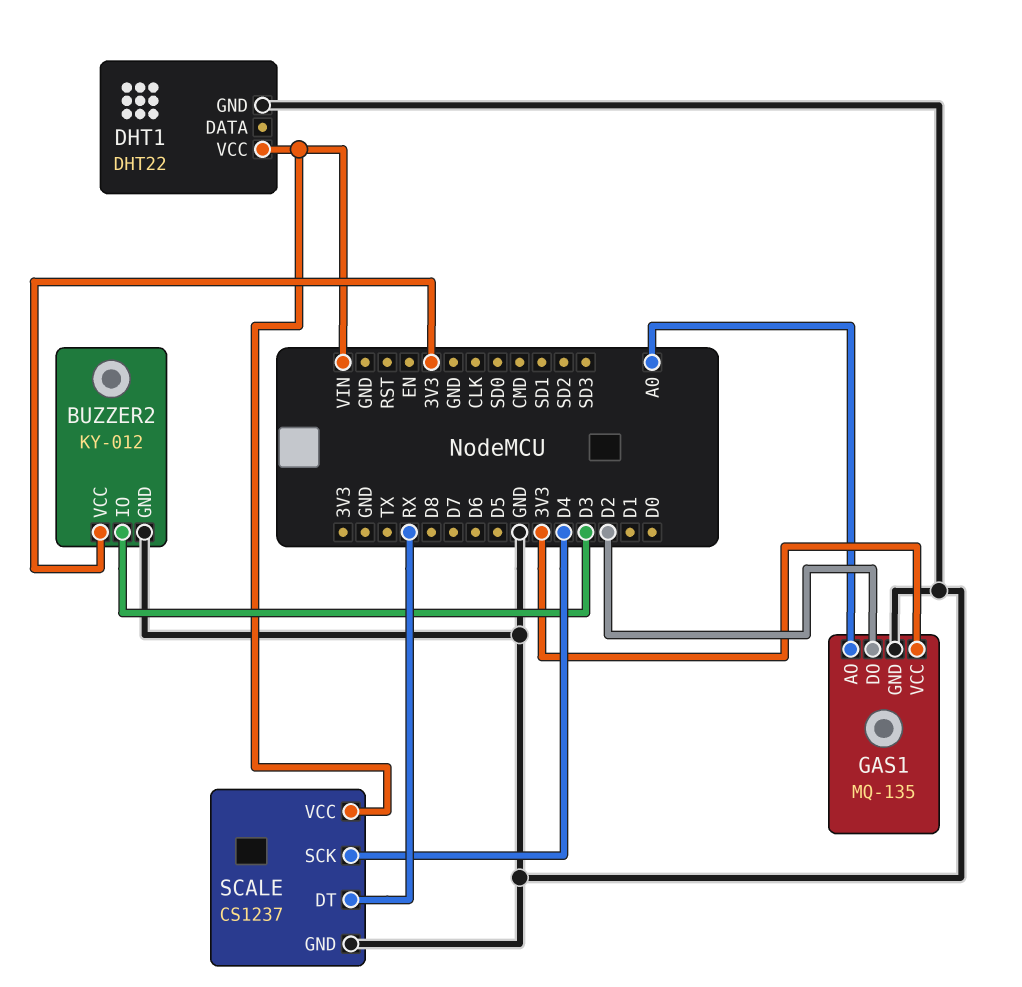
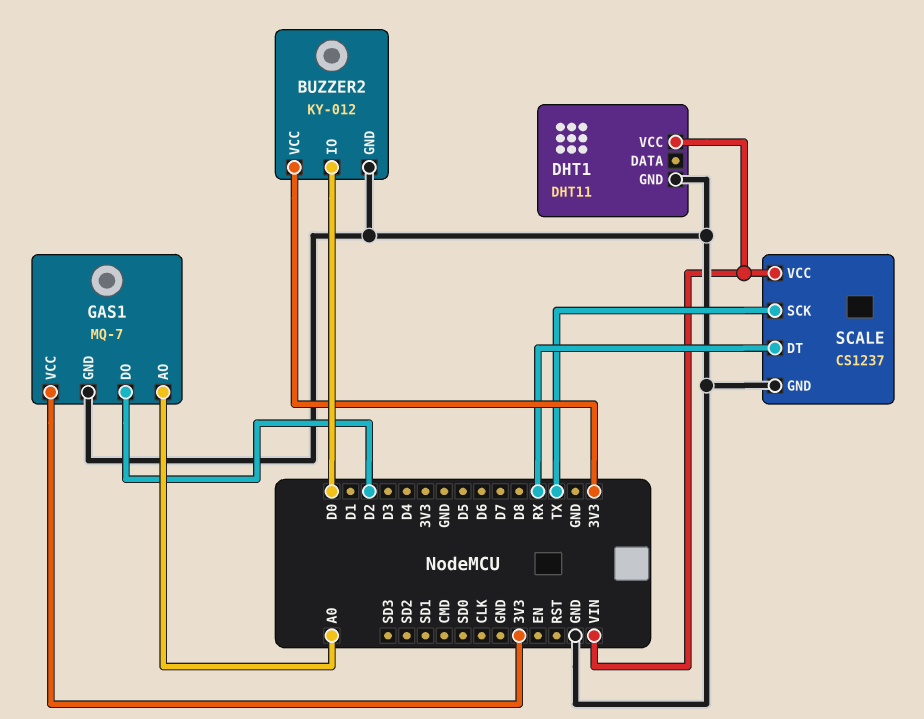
BUZZER2 pin IO: D3 -> D0
DHT1: DHT22 -> DHT11
GAS1: MQ-135 -> MQ-7
SCALE pin SCK: D4 -> TX

